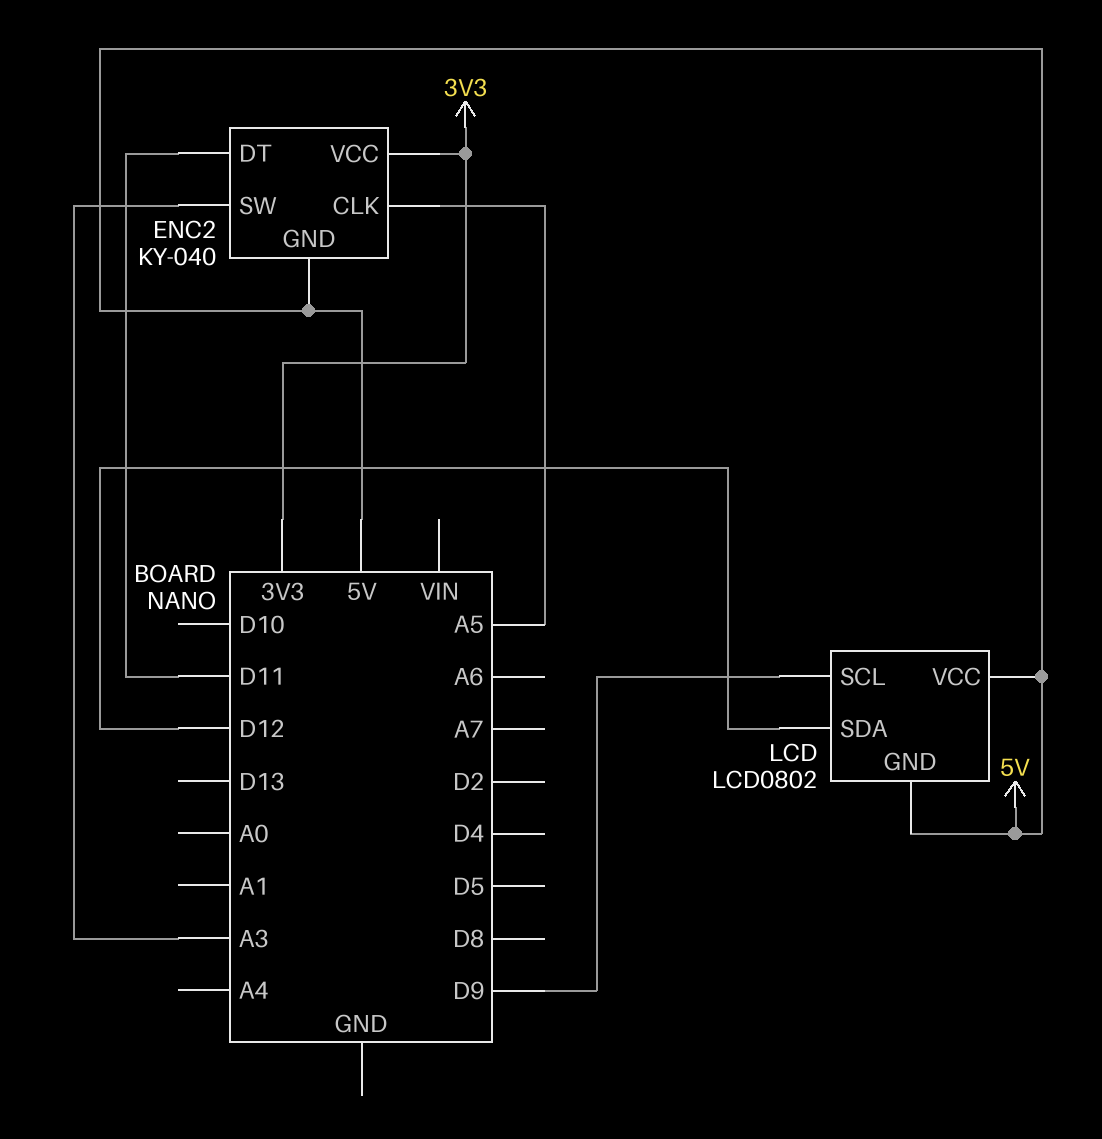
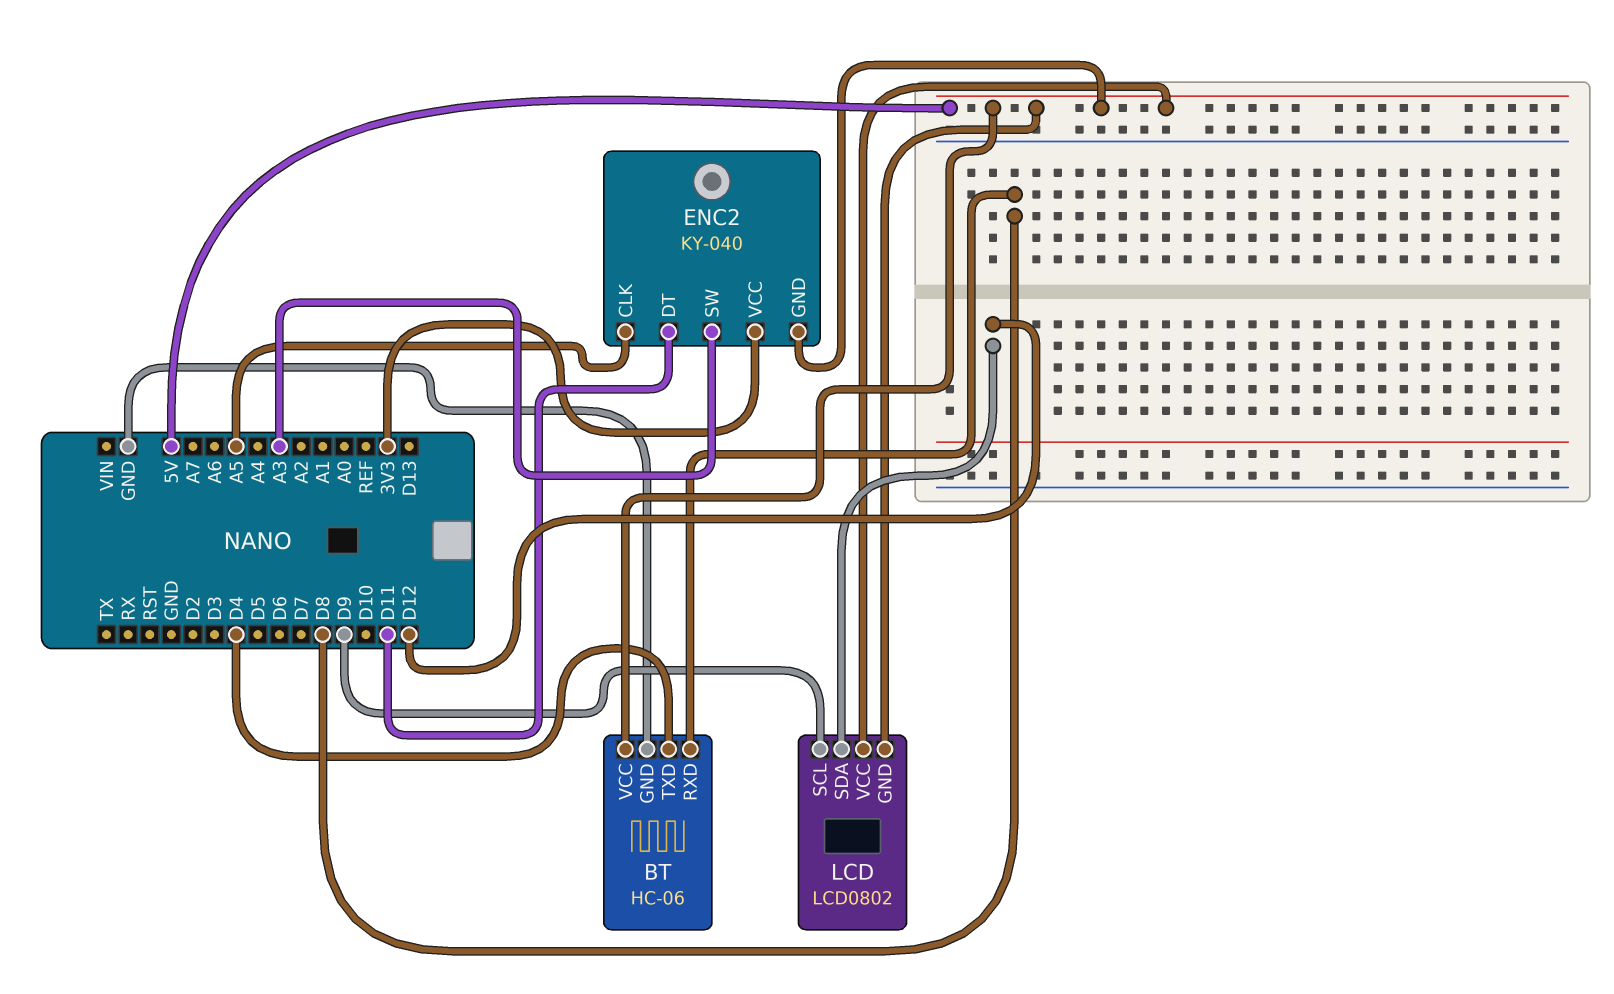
BT: none -> HC-06
BT pin GND: none -> GND
BT pin RXD: none -> D8
BT pin TXD: none -> D4
BT pin VCC: none -> 5V

